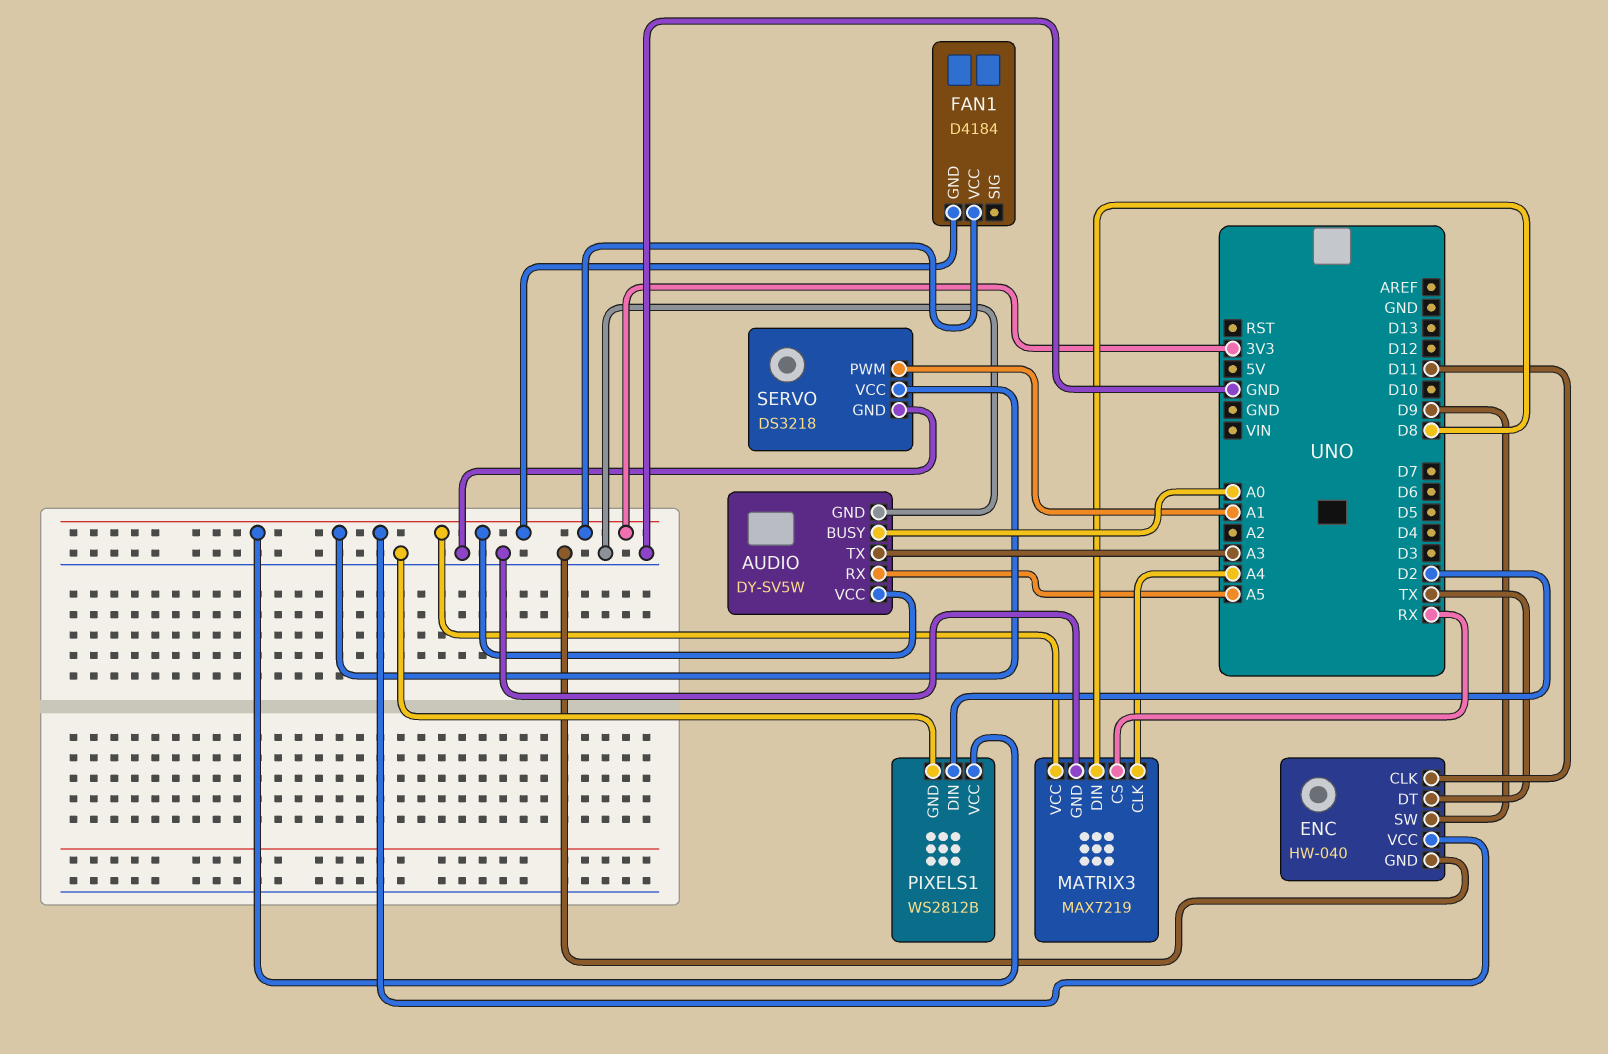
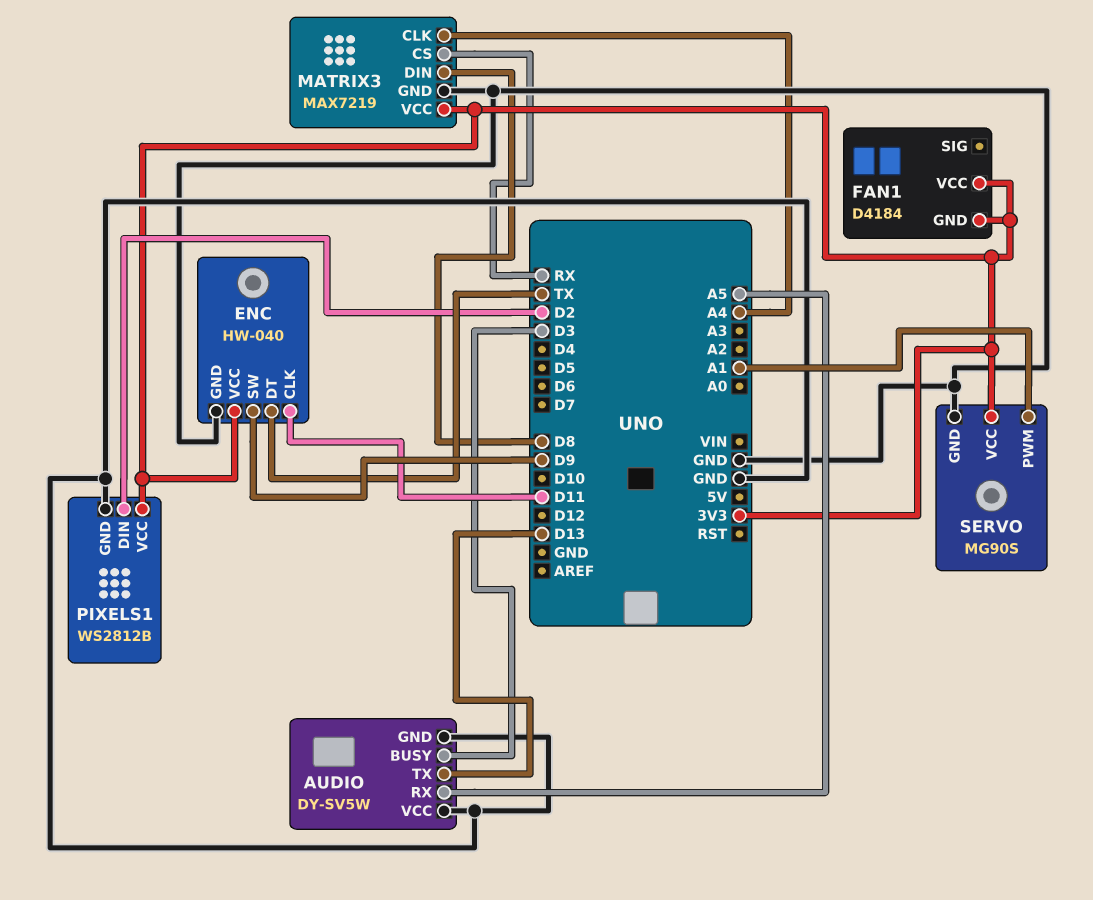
AUDIO pin BUSY: A0 -> D3
AUDIO pin TX: A3 -> D13
AUDIO pin VCC: 3V3 -> GND
SERVO: DS3218 -> MG90S

